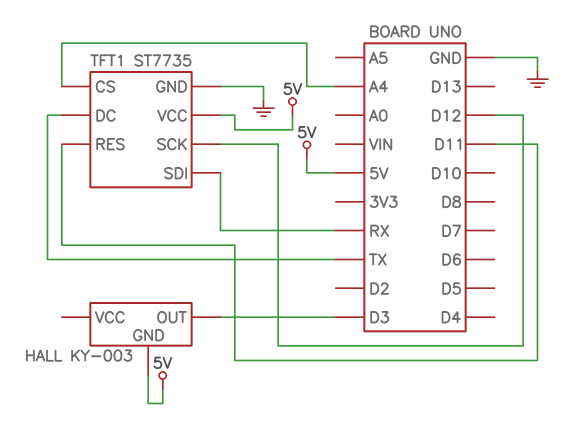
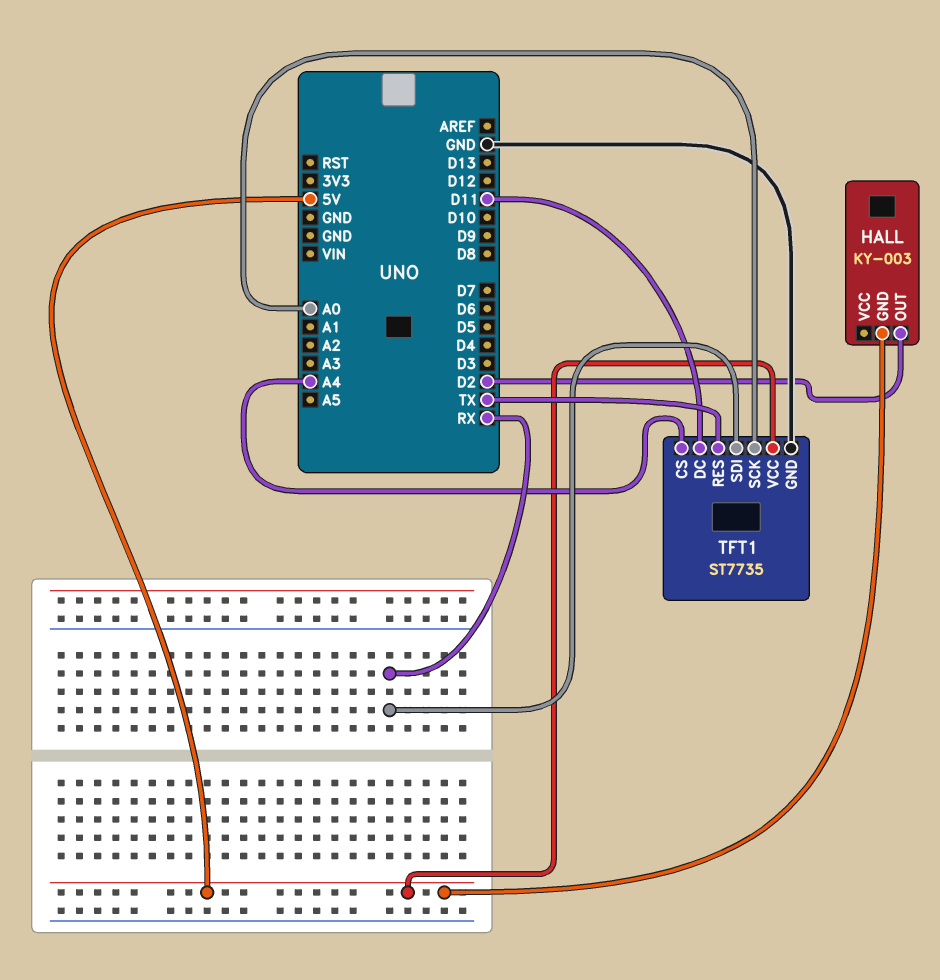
HALL pin OUT: D3 -> D2
TFT1 pin DC: TX -> D11
TFT1 pin RES: D11 -> TX
TFT1 pin SCK: D12 -> A0

